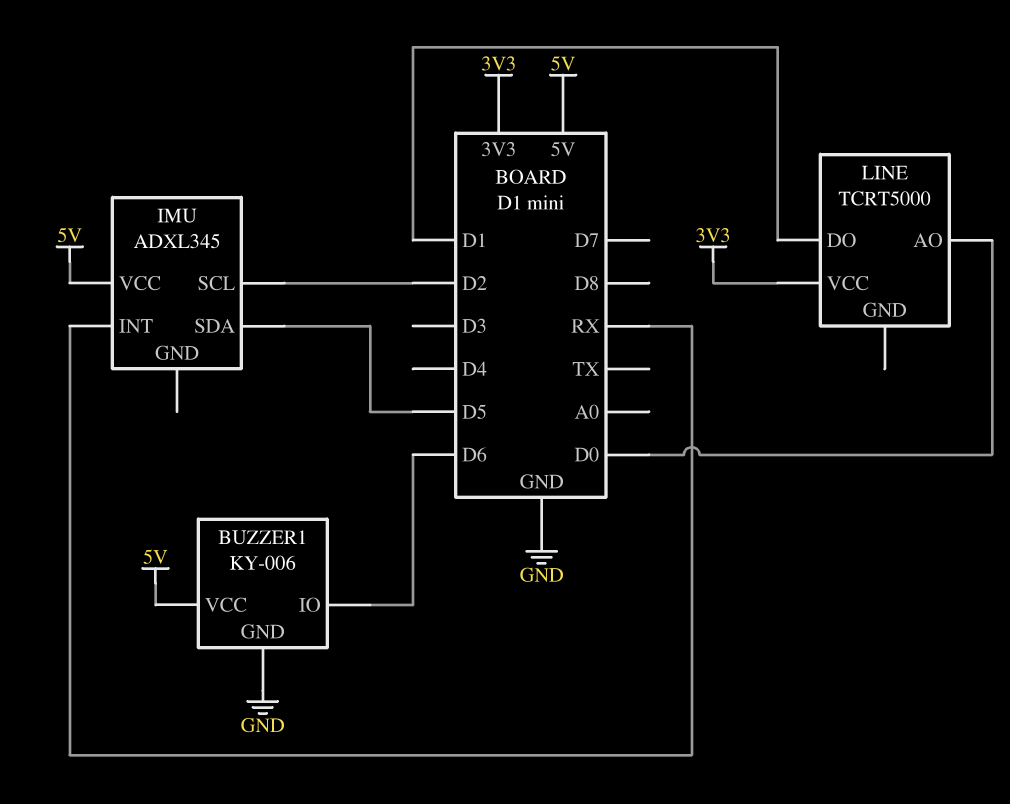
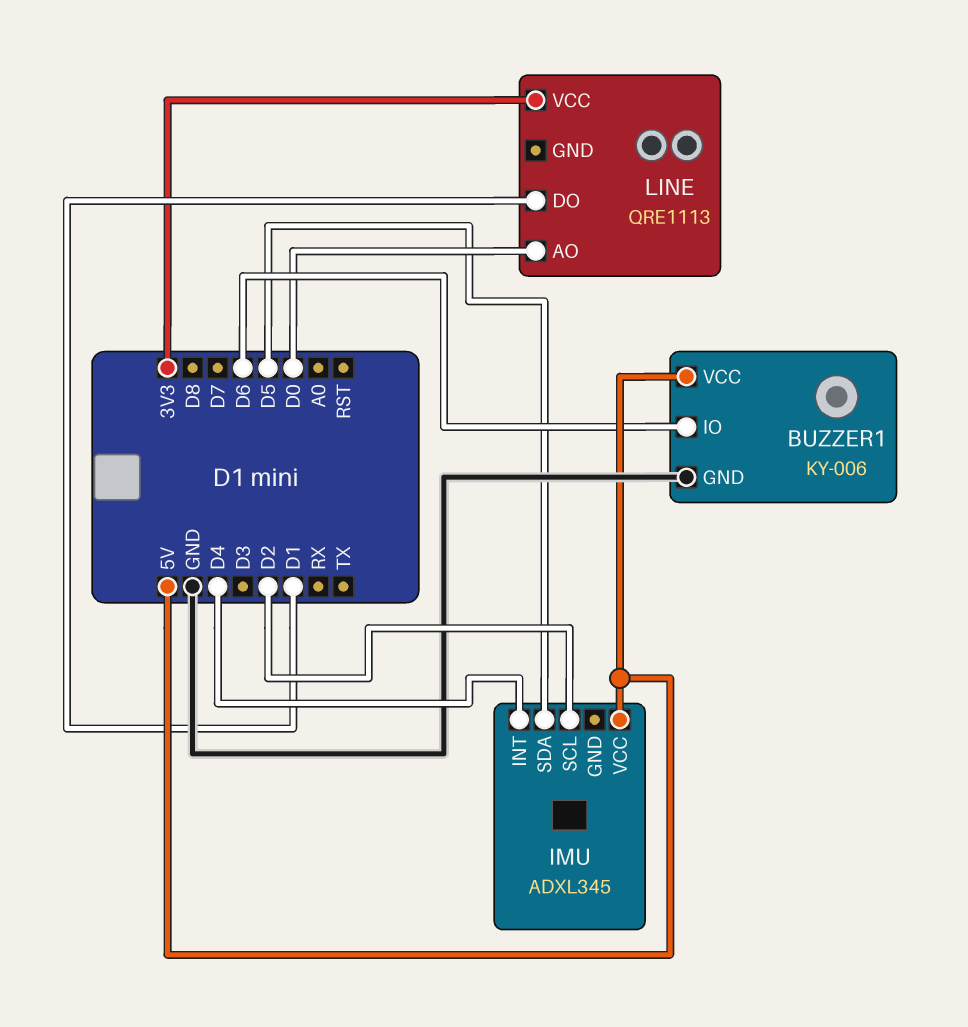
IMU pin INT: RX -> D4
LINE: TCRT5000 -> QRE1113

